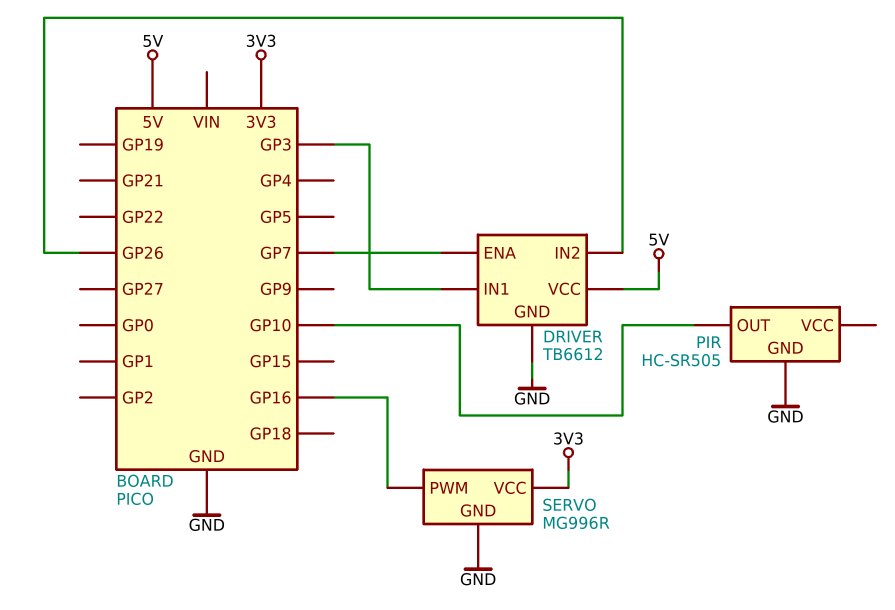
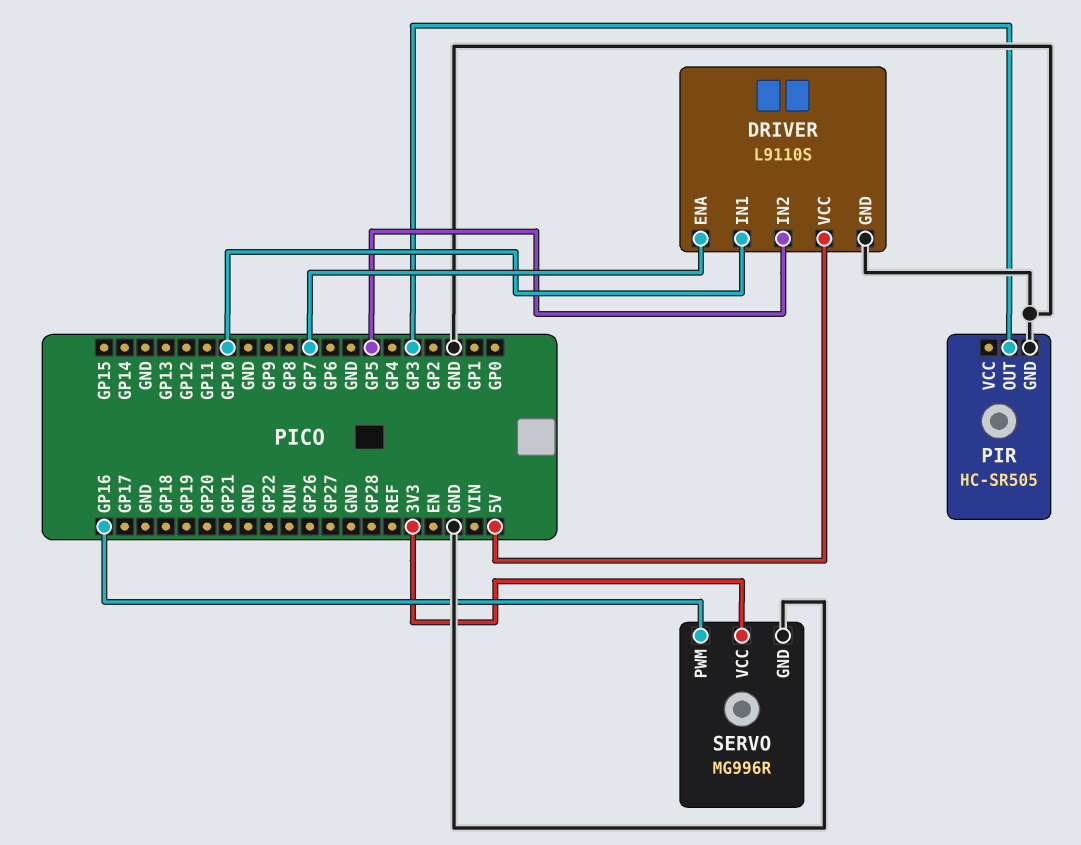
DRIVER: TB6612 -> L9110S
DRIVER pin IN1: GP3 -> GP10
DRIVER pin IN2: GP26 -> GP5
PIR pin OUT: GP10 -> GP3

